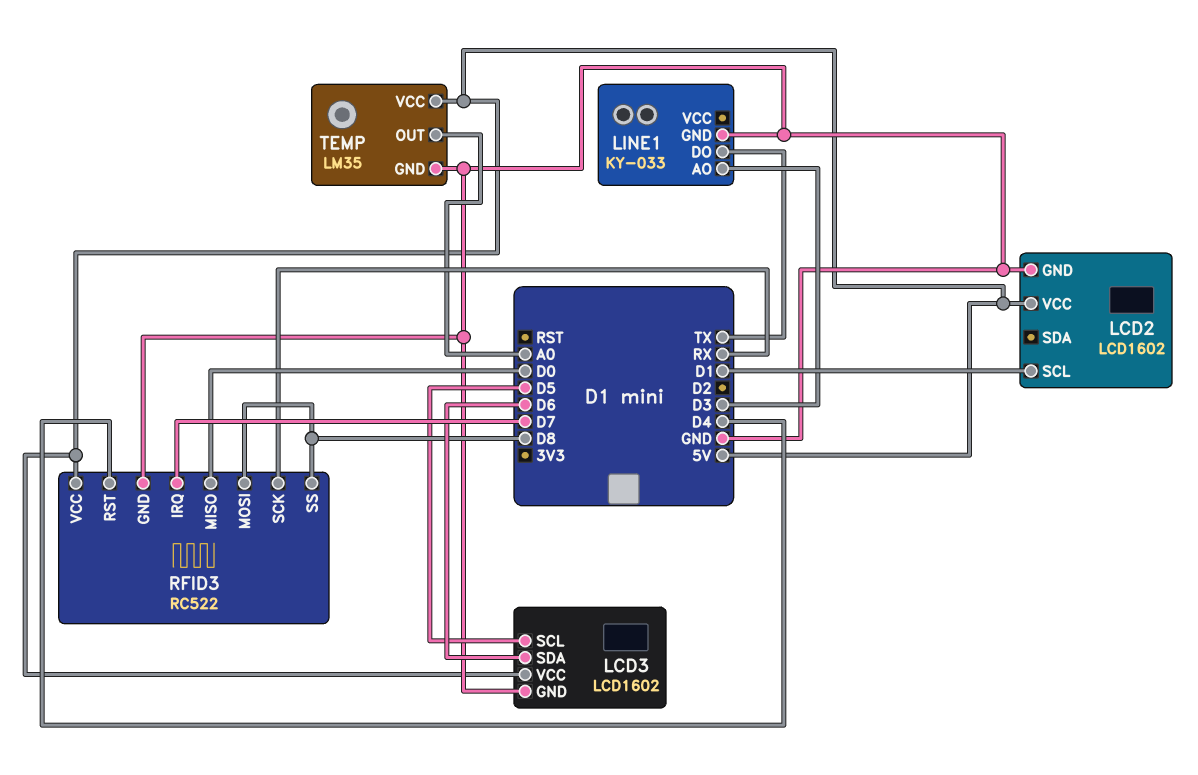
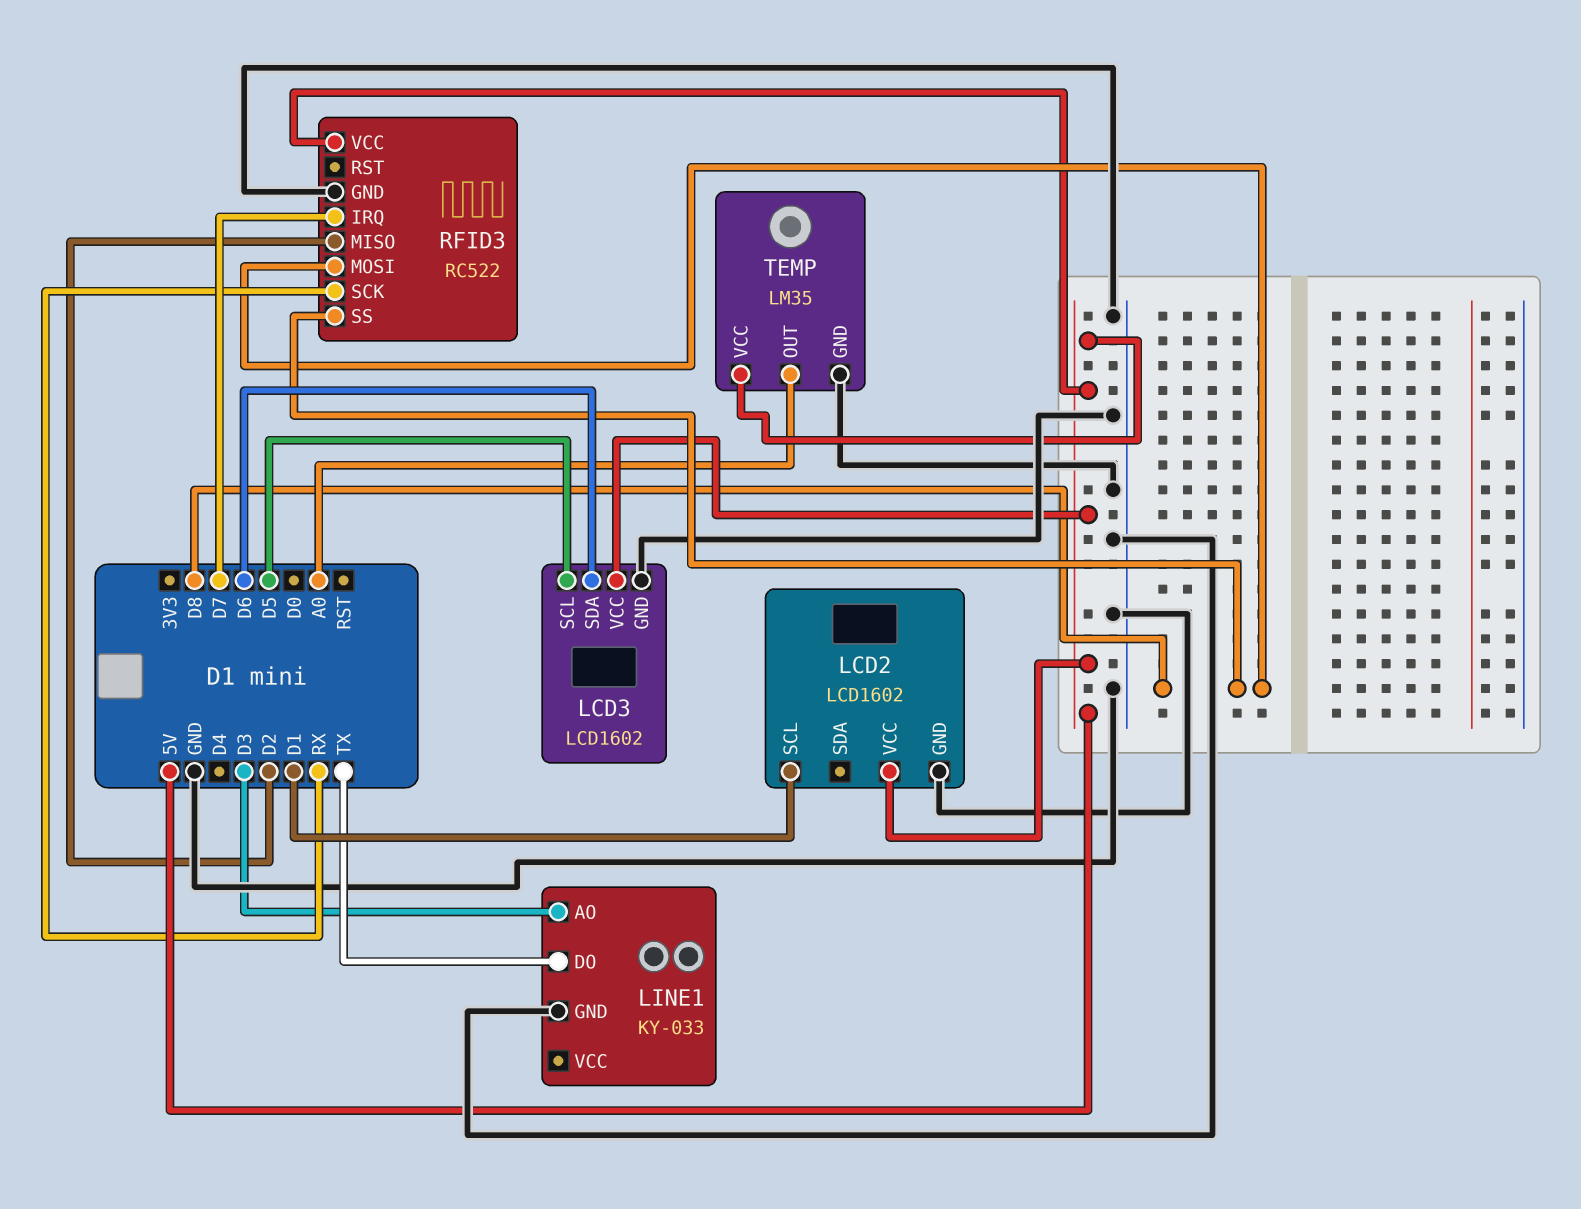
RFID3 pin MISO: D0 -> D2
RFID3 pin RST: D4 -> none

